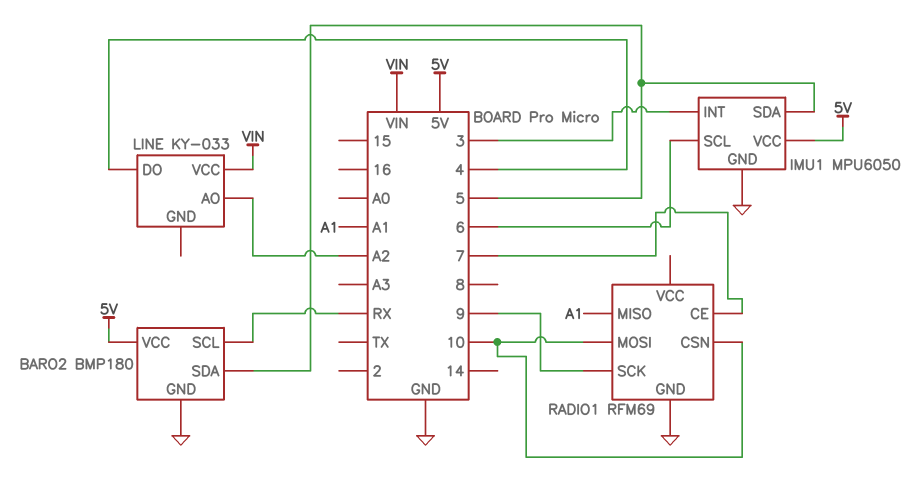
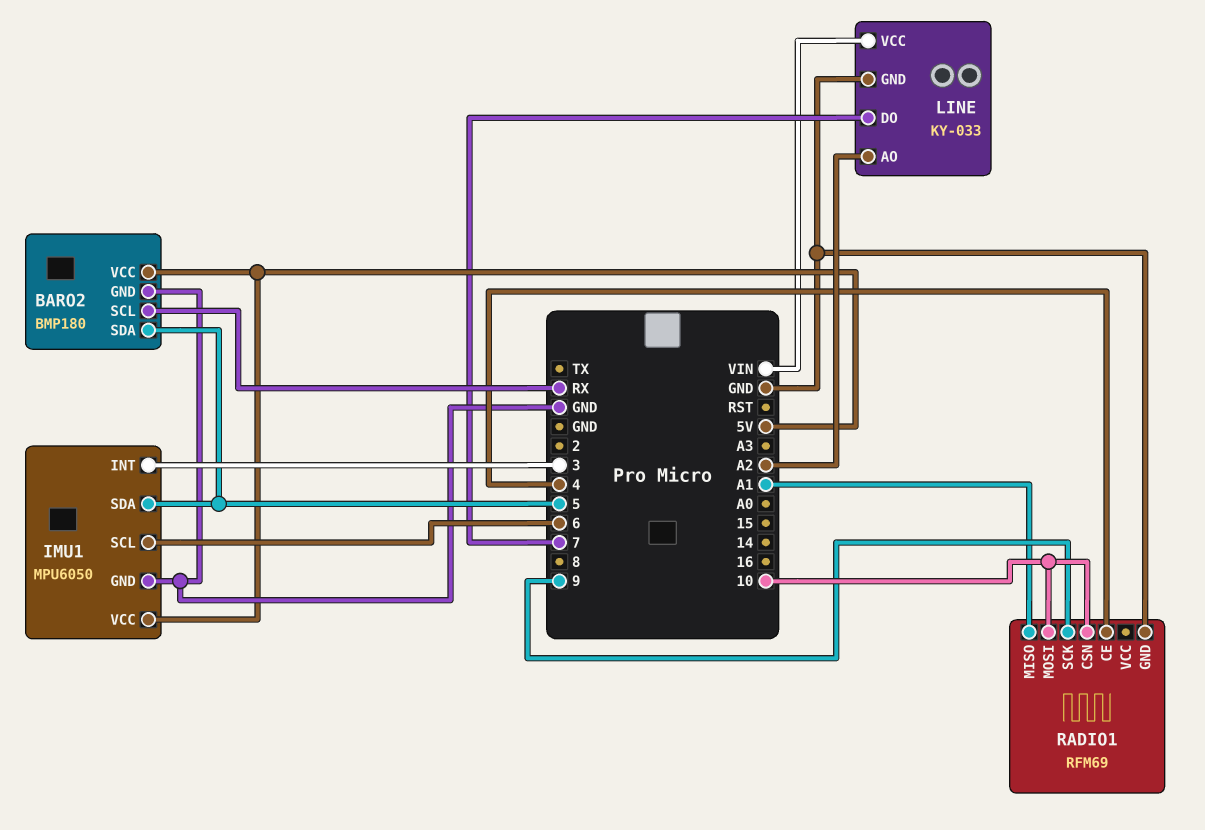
LINE pin DO: 4 -> 7
LINE pin GND: none -> GND
RADIO1 pin CE: 7 -> 4

